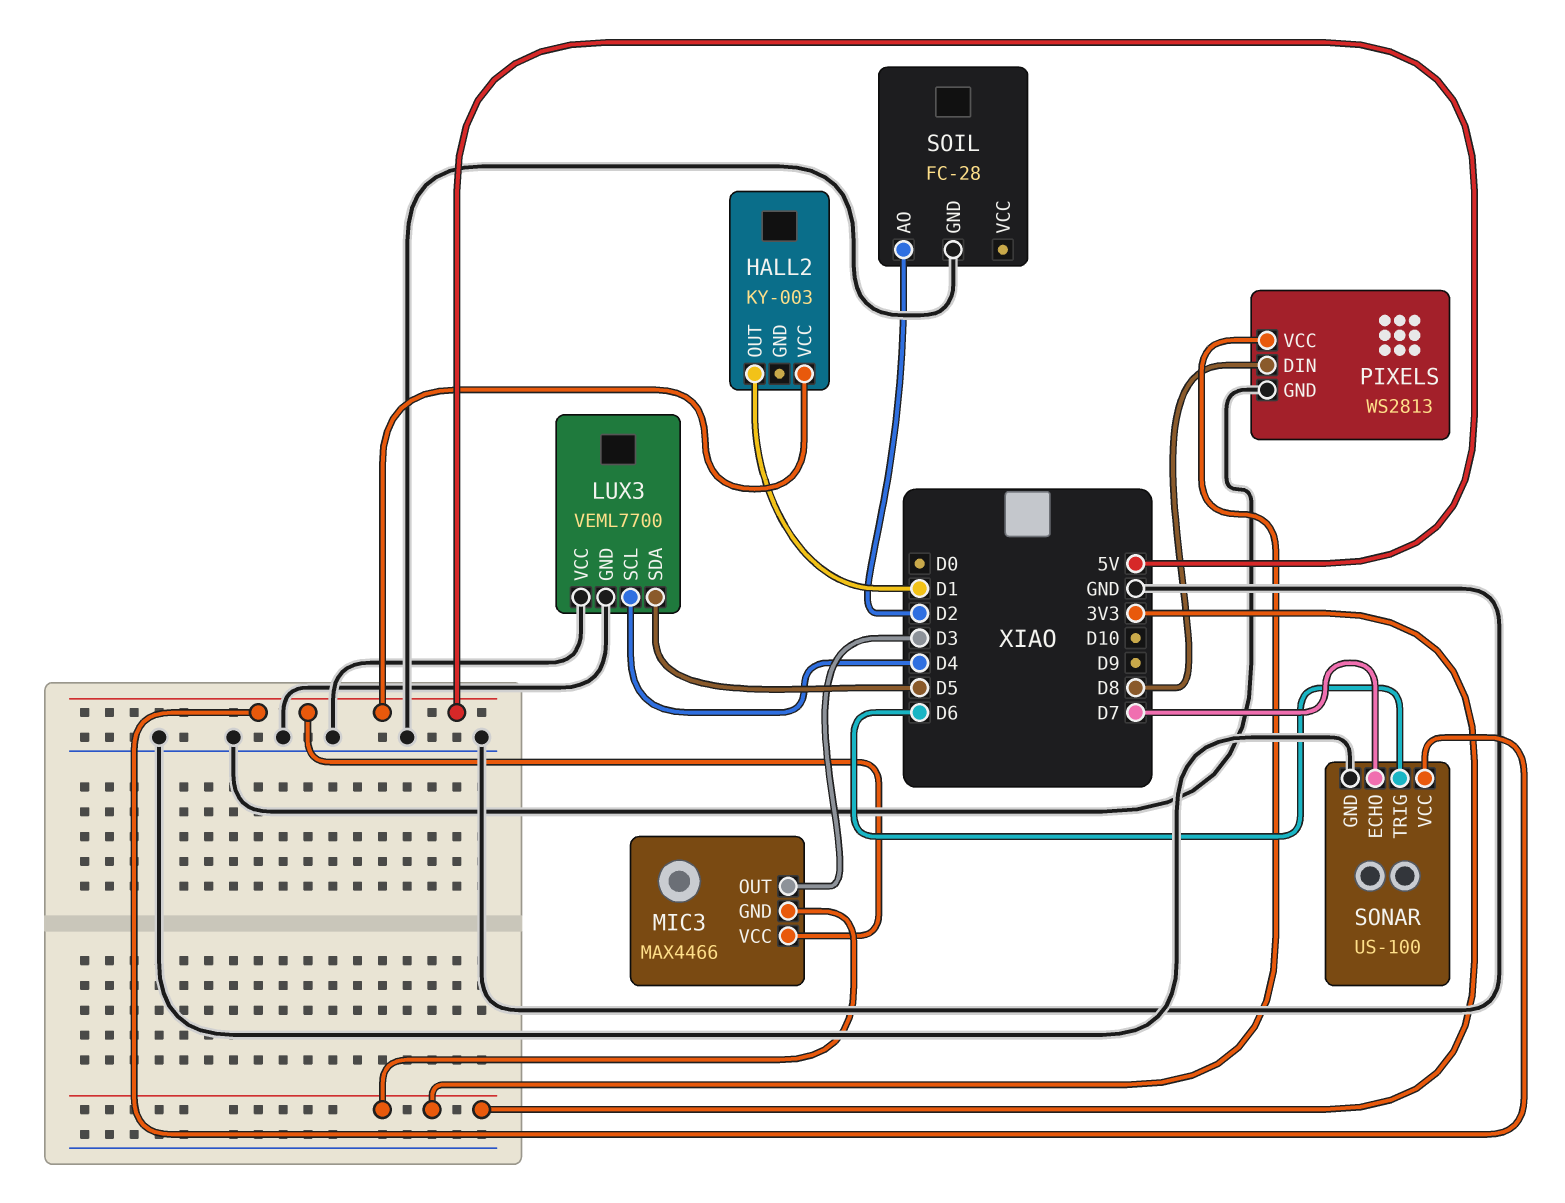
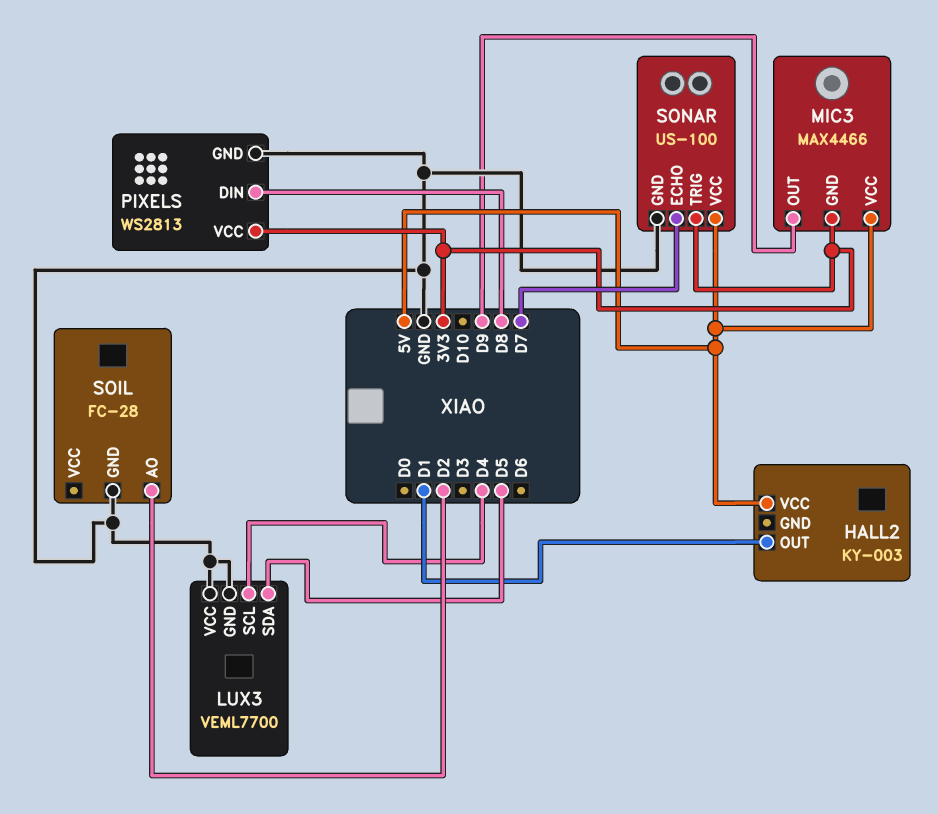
MIC3 pin OUT: D3 -> D9
SONAR pin TRIG: D6 -> 3V3

